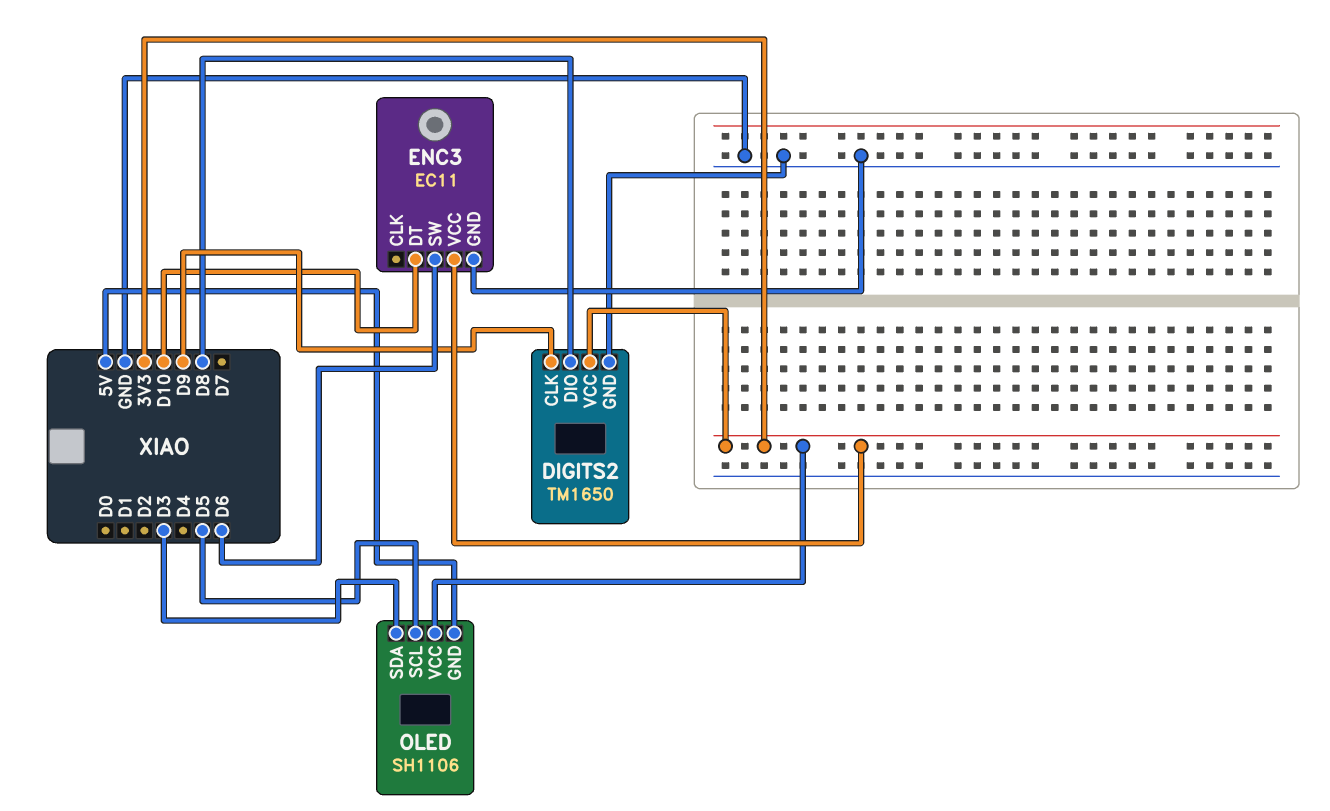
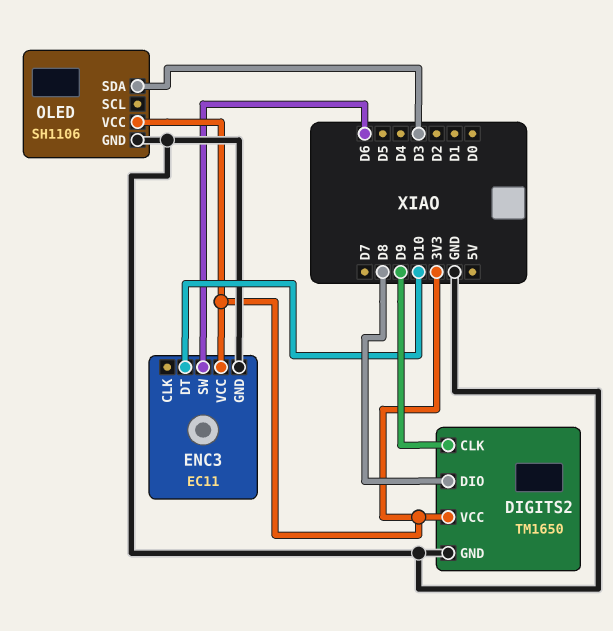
OLED pin GND: 5V -> GND
OLED pin SCL: D5 -> none

